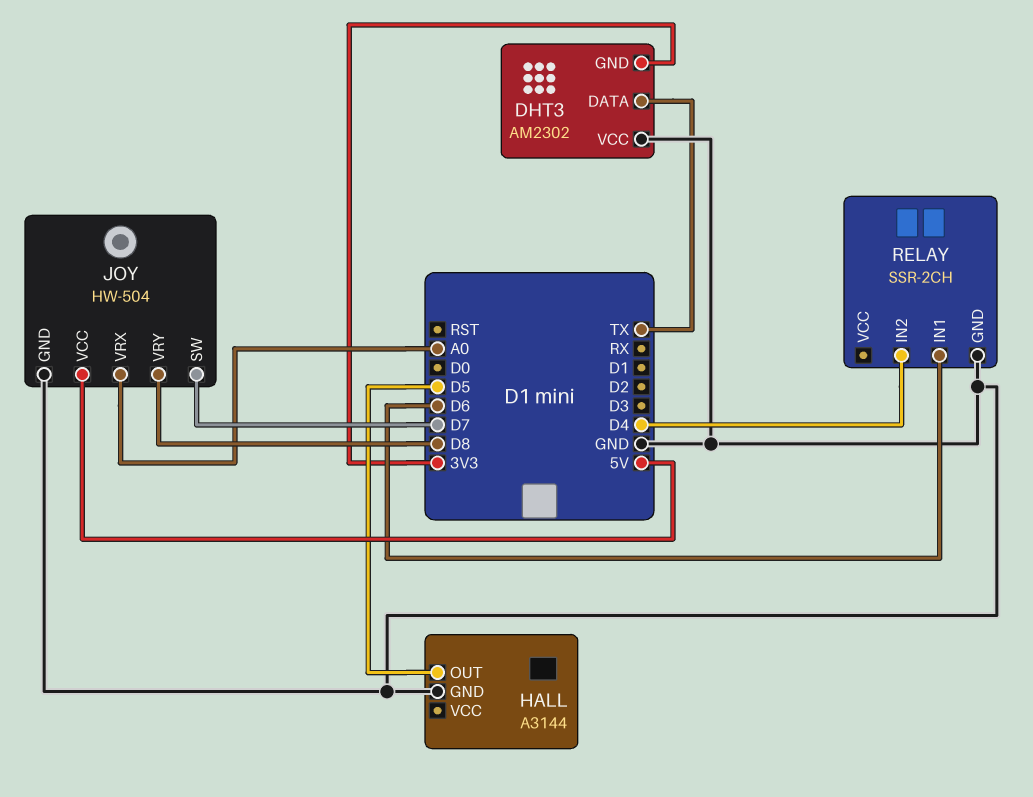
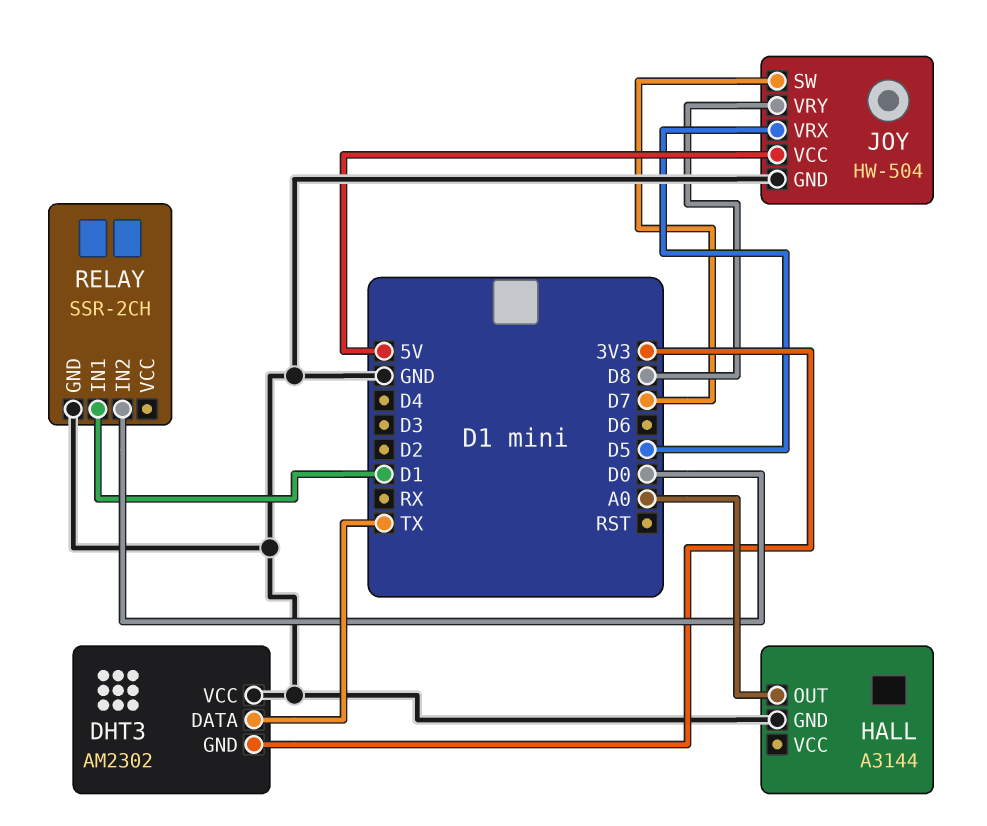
HALL pin OUT: D5 -> A0
JOY pin VRX: A0 -> D5
RELAY pin IN1: D6 -> D1
RELAY pin IN2: D4 -> D0

